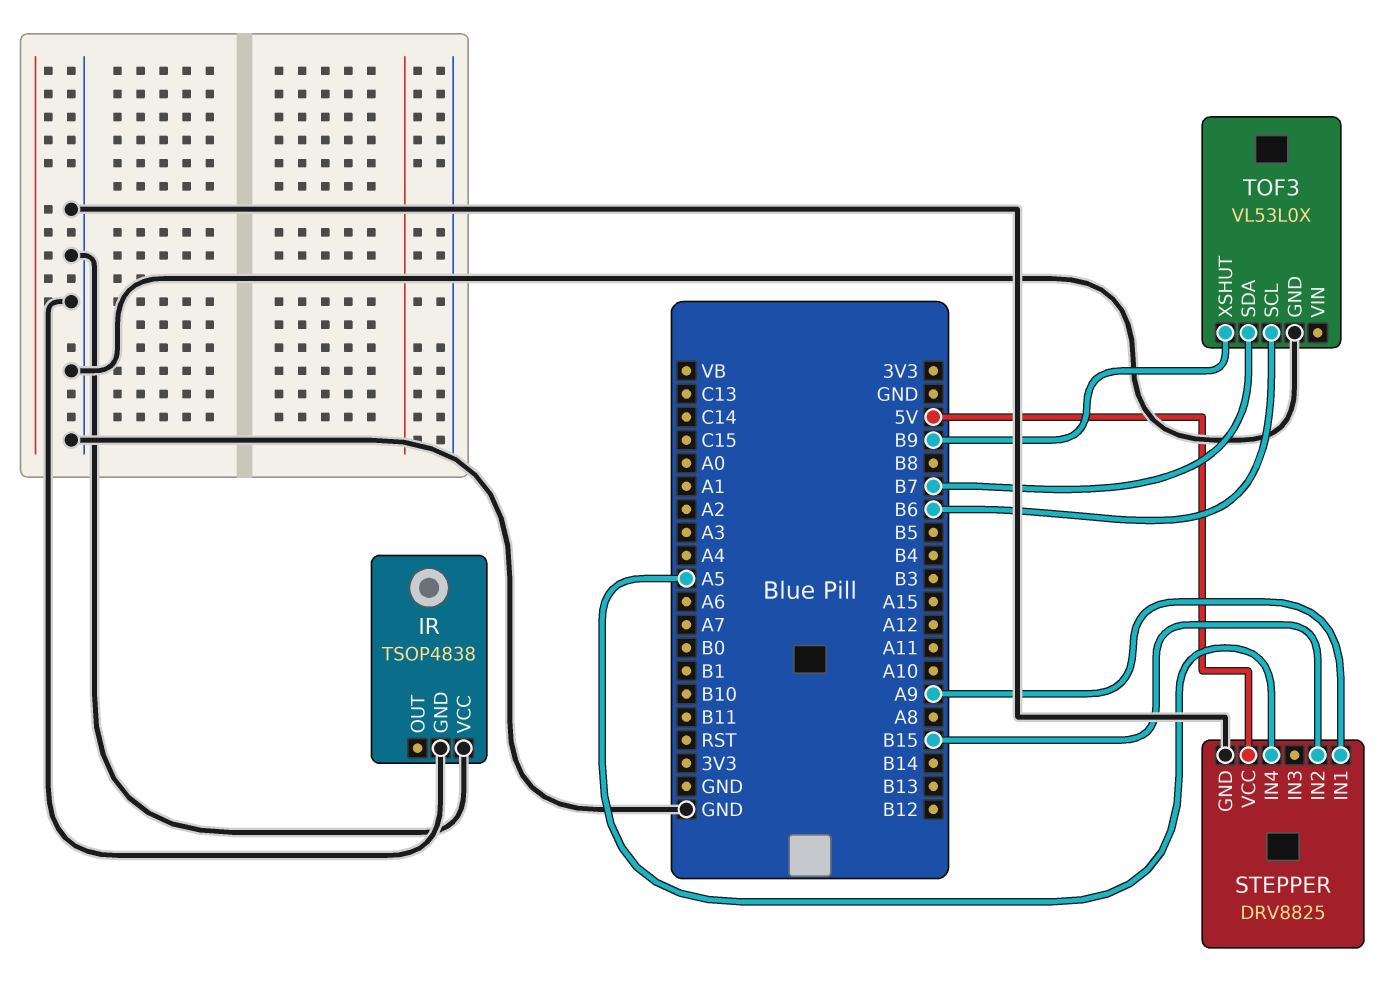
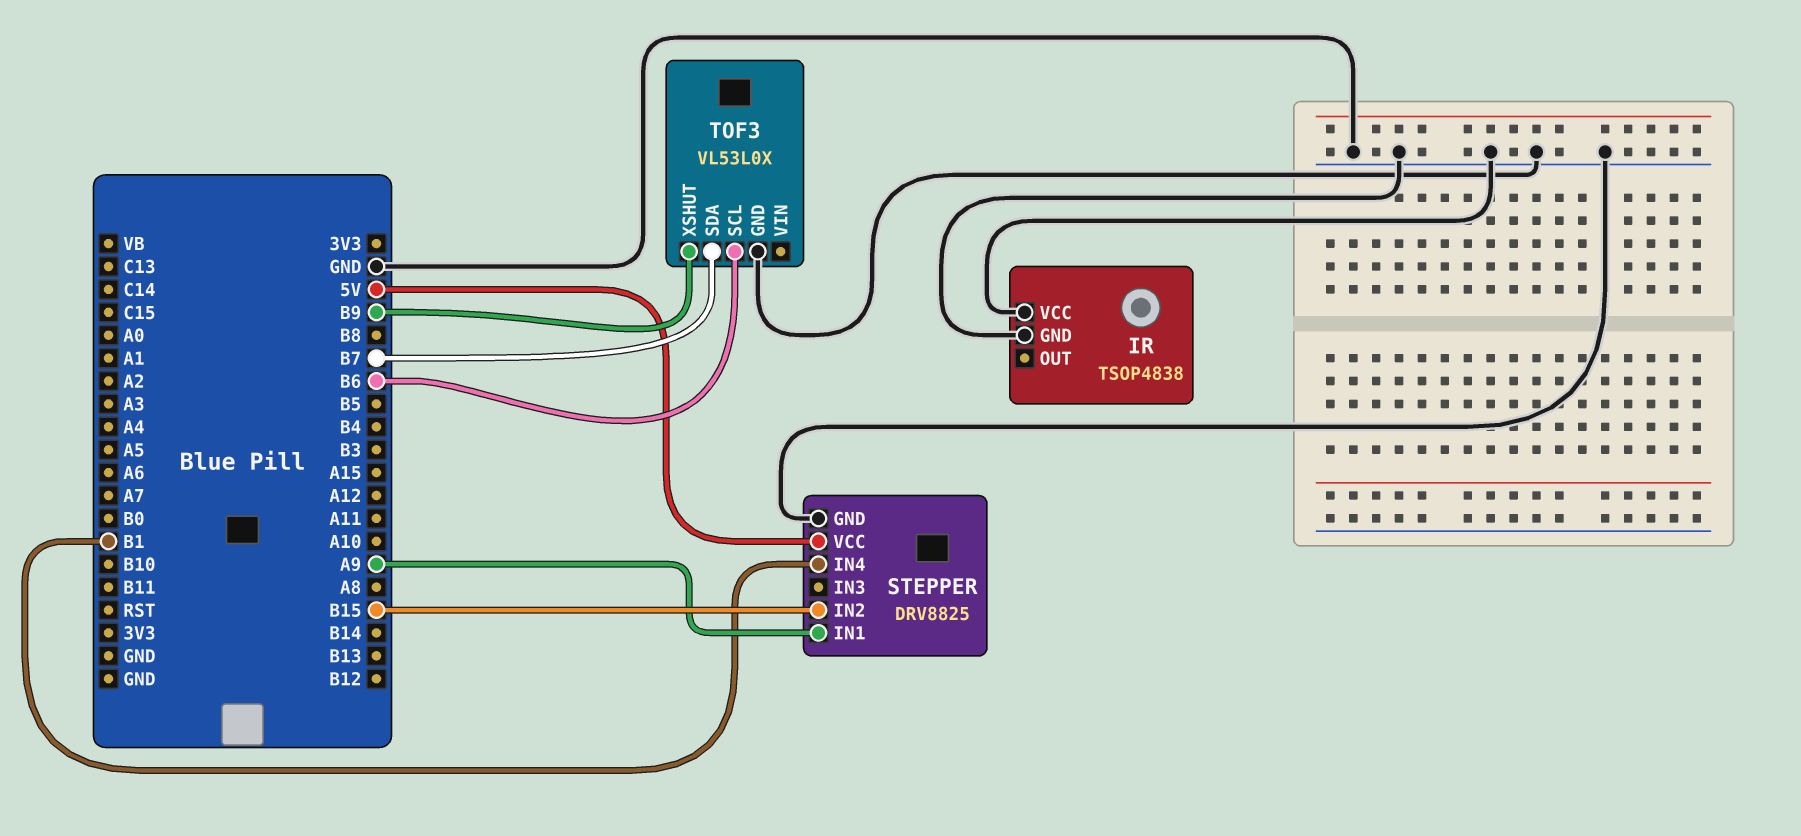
STEPPER pin IN4: A5 -> B1

